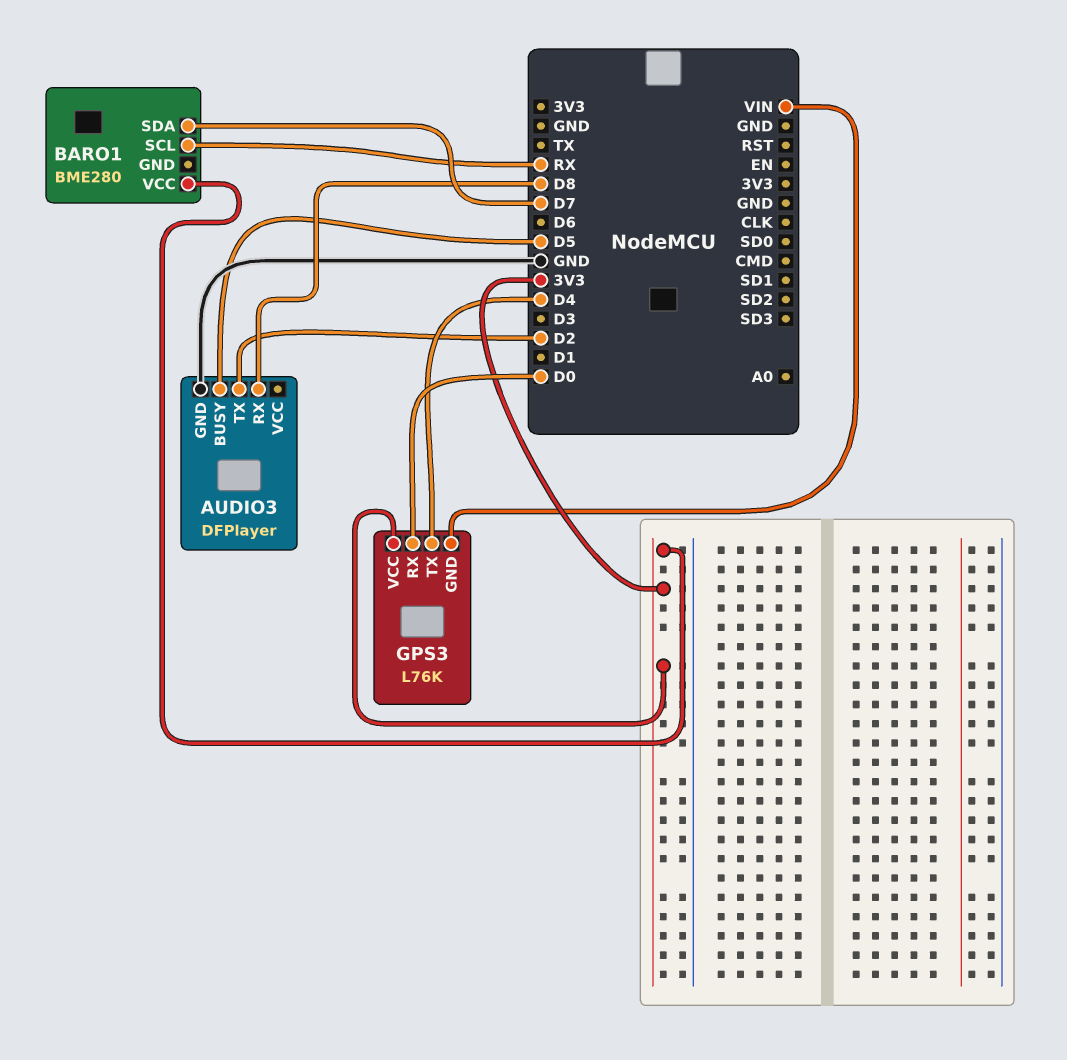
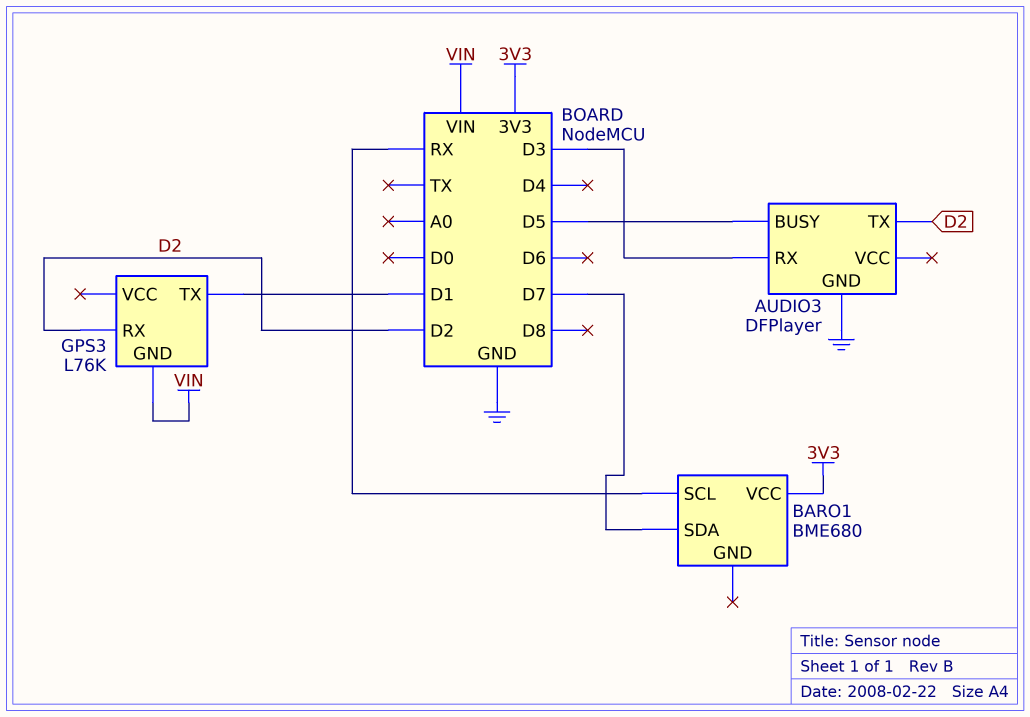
AUDIO3 pin RX: D8 -> D3
BARO1: BME280 -> BME680
GPS3 pin RX: D0 -> D2
GPS3 pin TX: D4 -> D1
GPS3 pin VCC: 3V3 -> none

